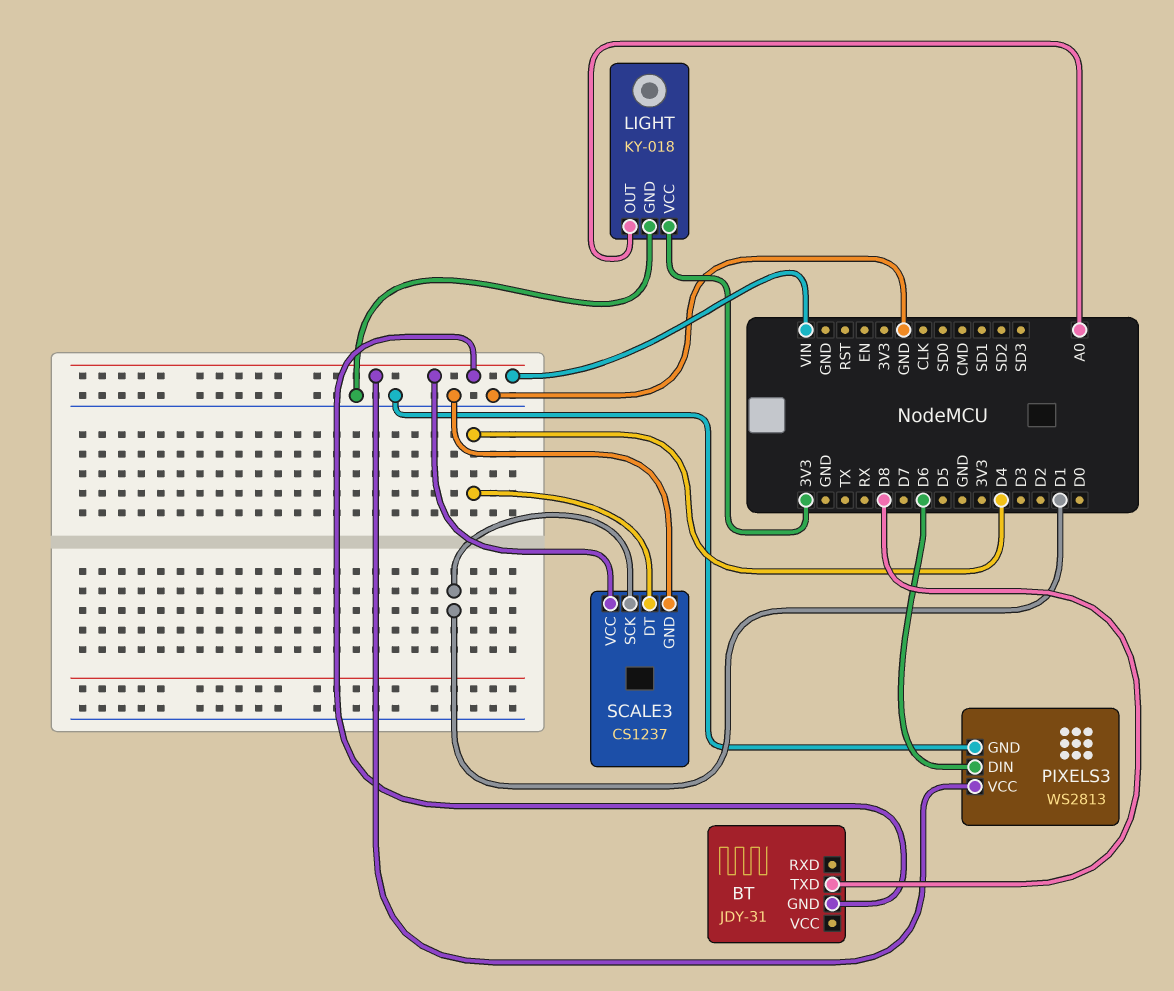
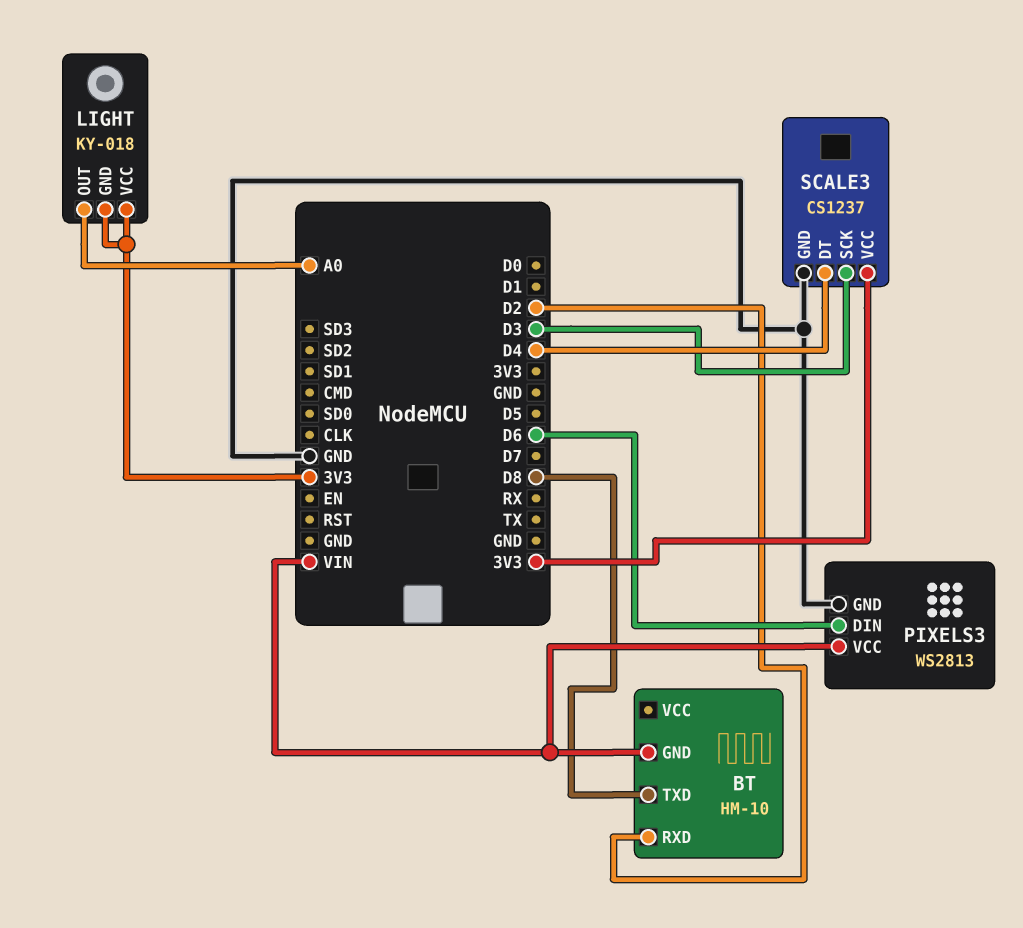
BT: JDY-31 -> HM-10
BT pin RXD: none -> D2
LIGHT pin GND: GND -> 3V3
SCALE3 pin SCK: D1 -> D3
SCALE3 pin VCC: VIN -> 3V3

